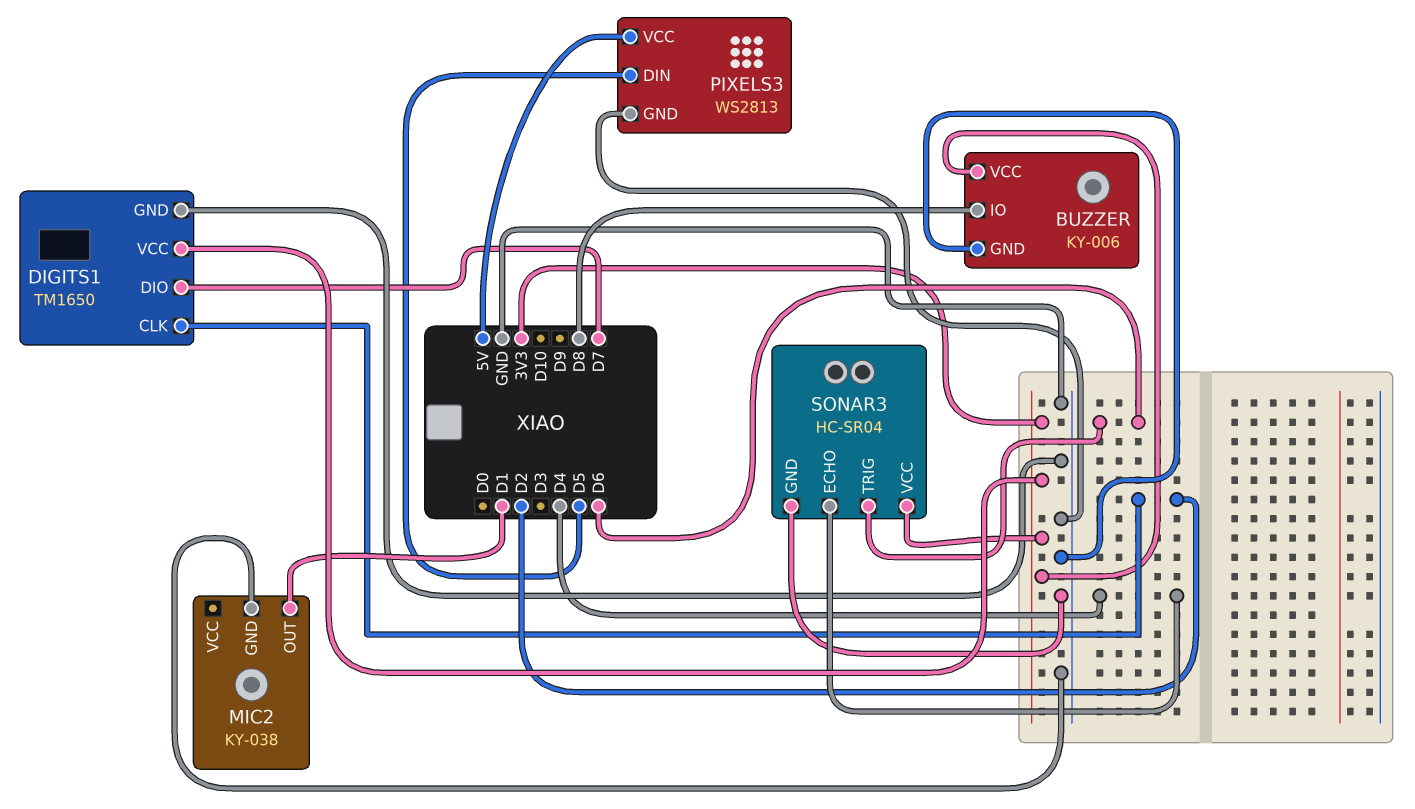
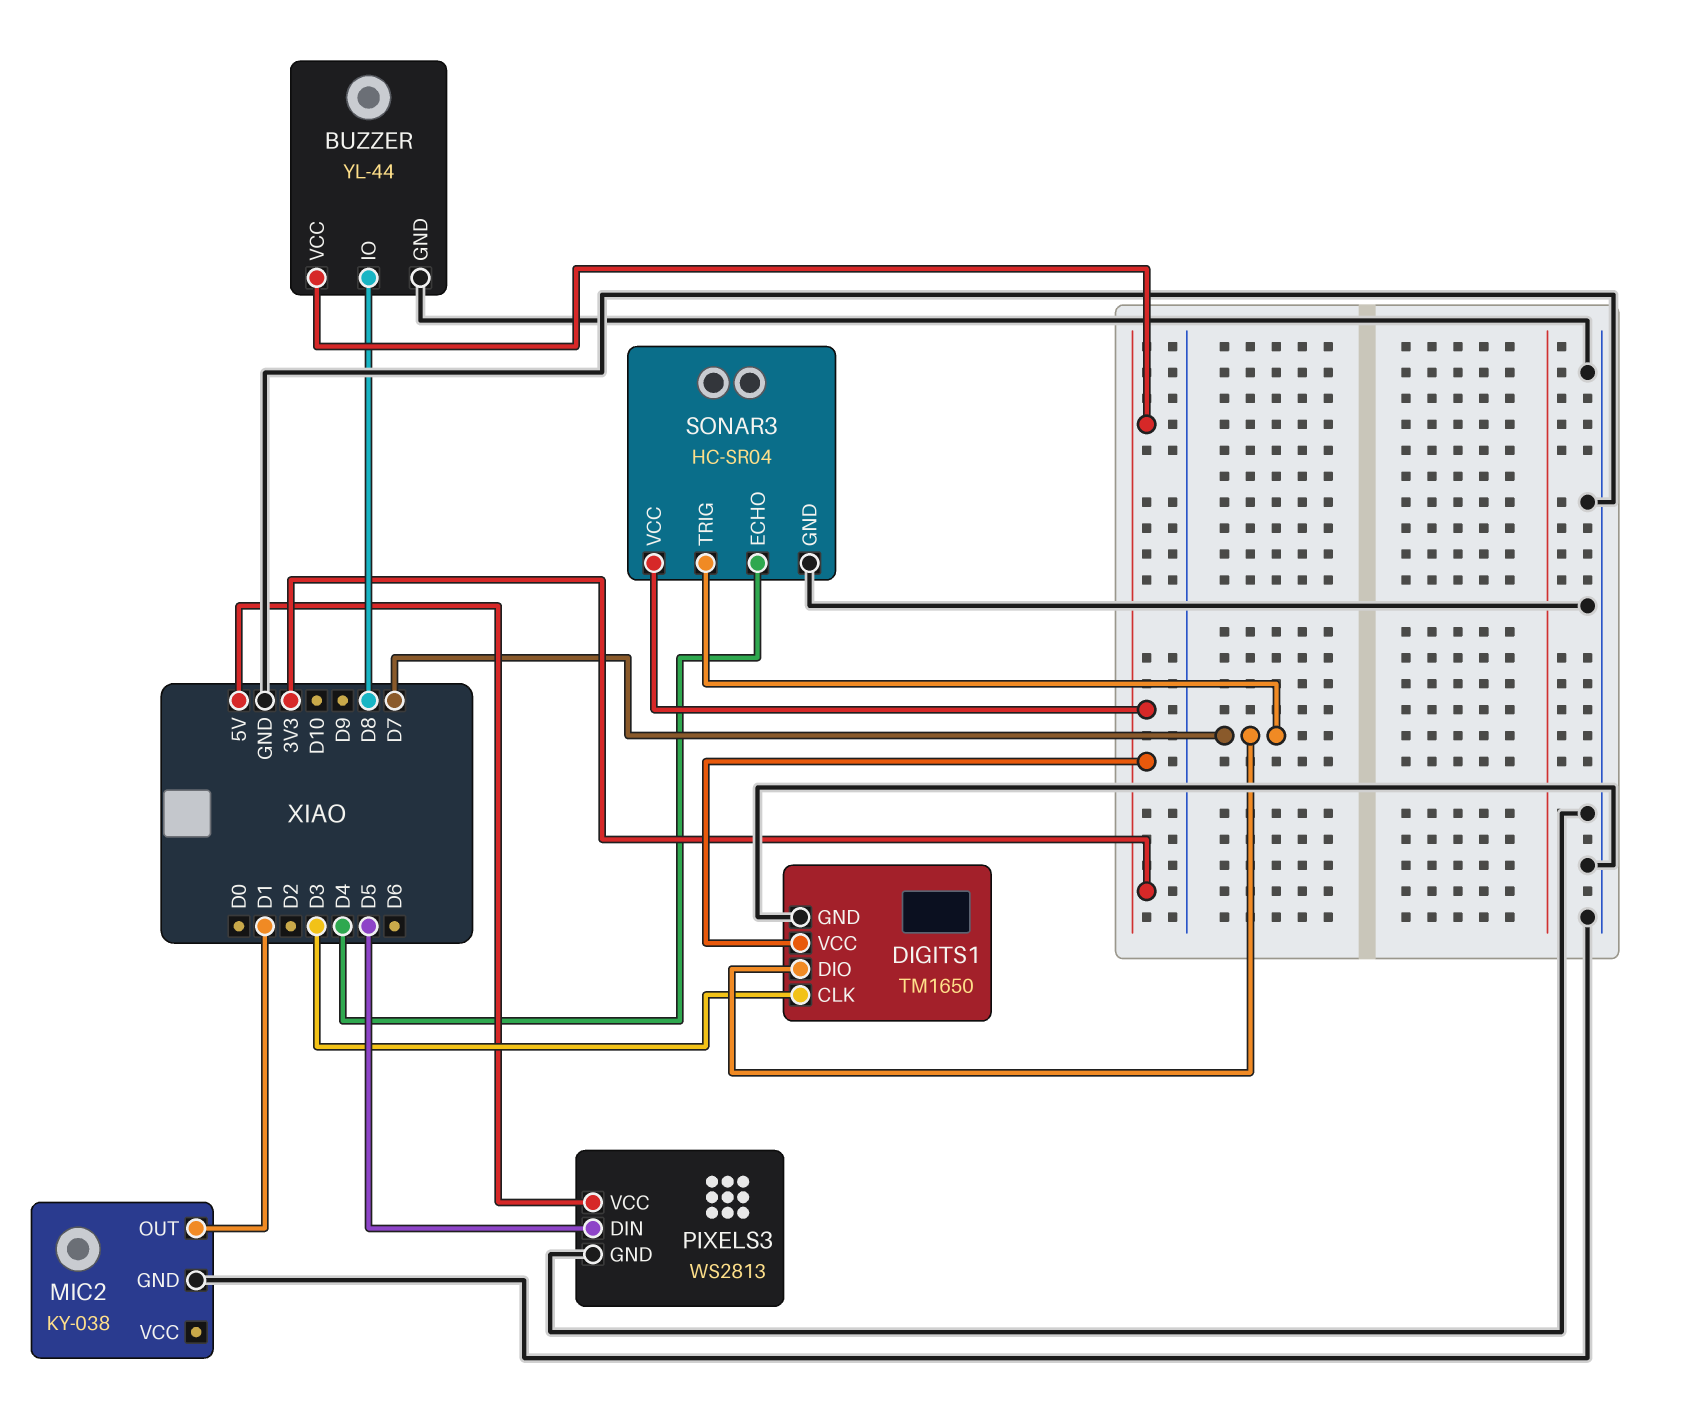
BUZZER: KY-006 -> YL-44
DIGITS1 pin CLK: D2 -> D3
SONAR3 pin TRIG: D6 -> D7

